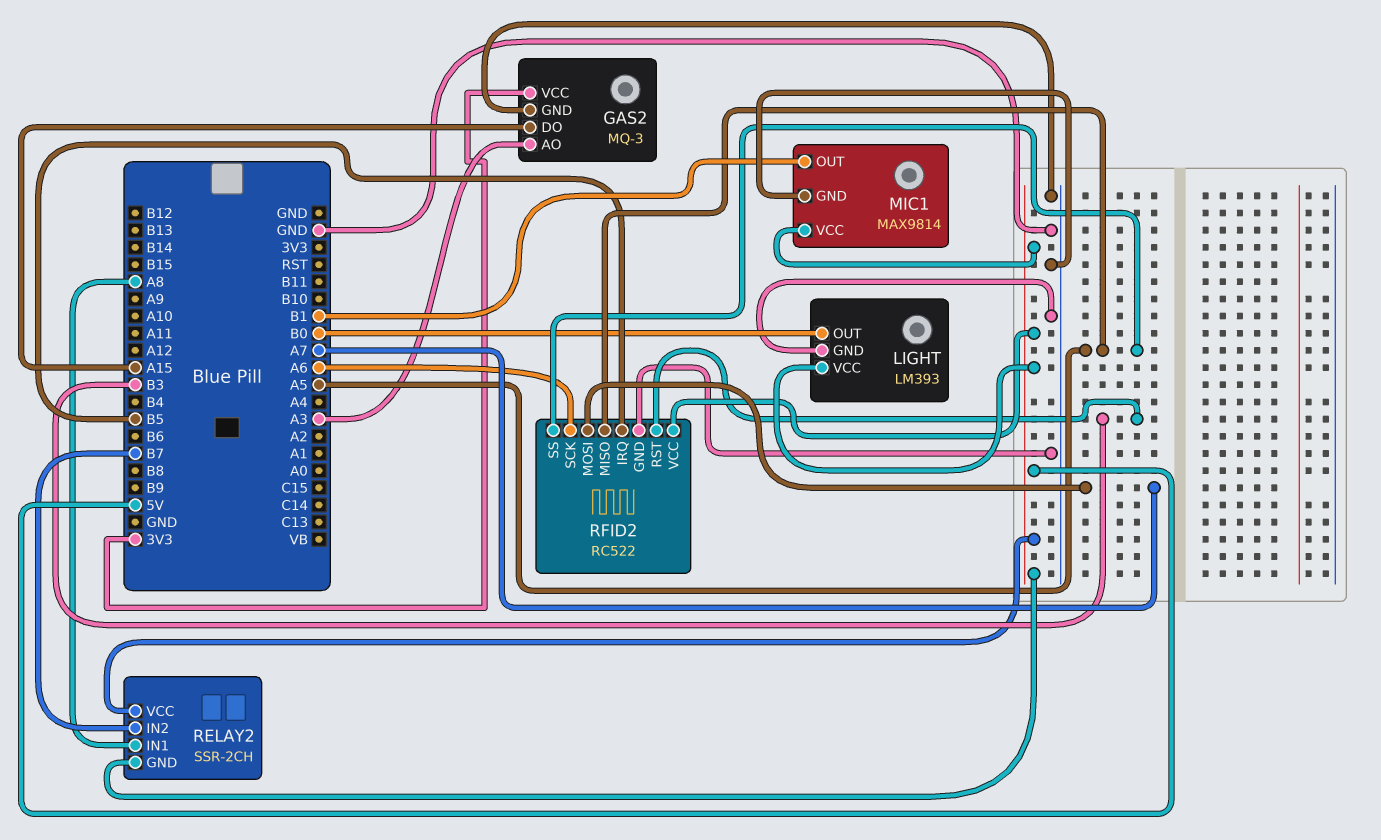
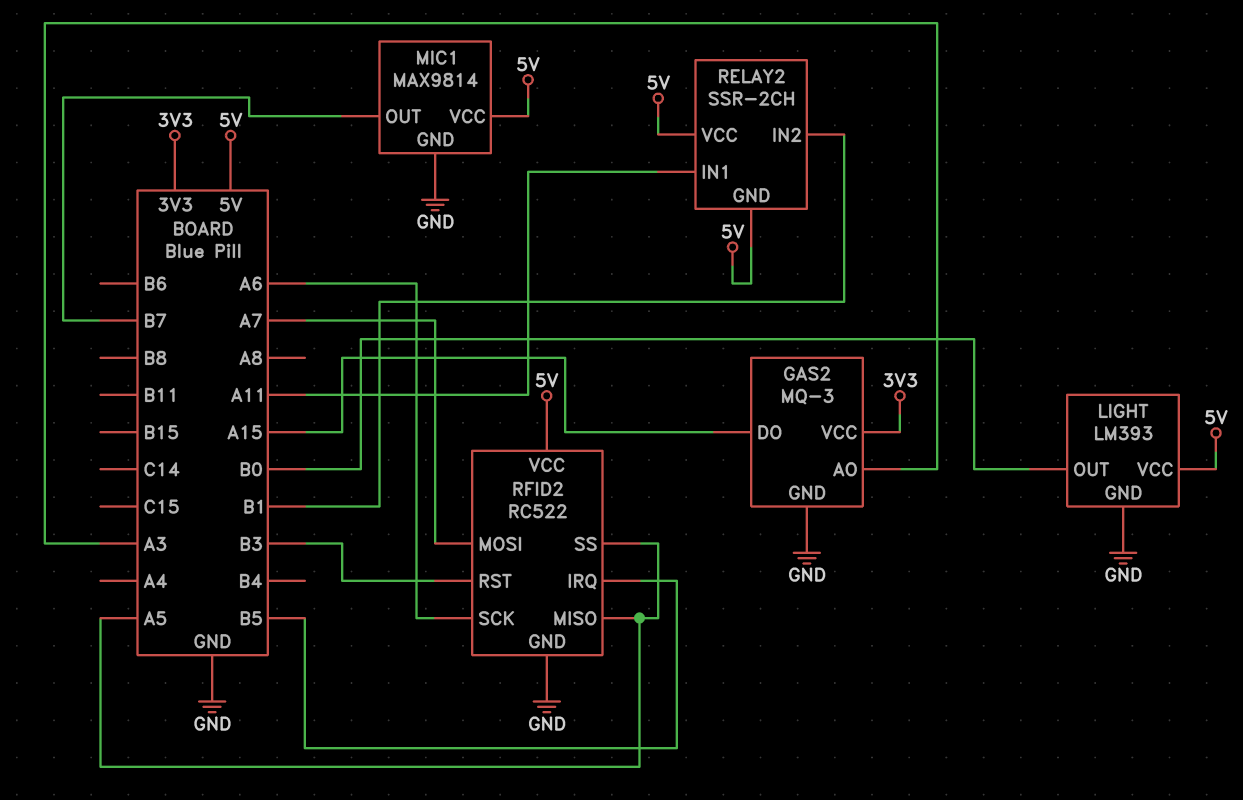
MIC1 pin OUT: B1 -> B7
RELAY2 pin IN1: A8 -> A11
RELAY2 pin IN2: B7 -> B1

